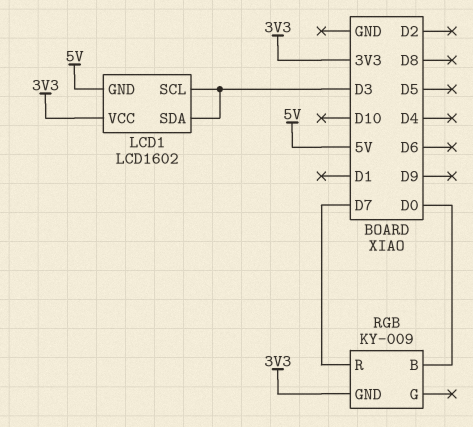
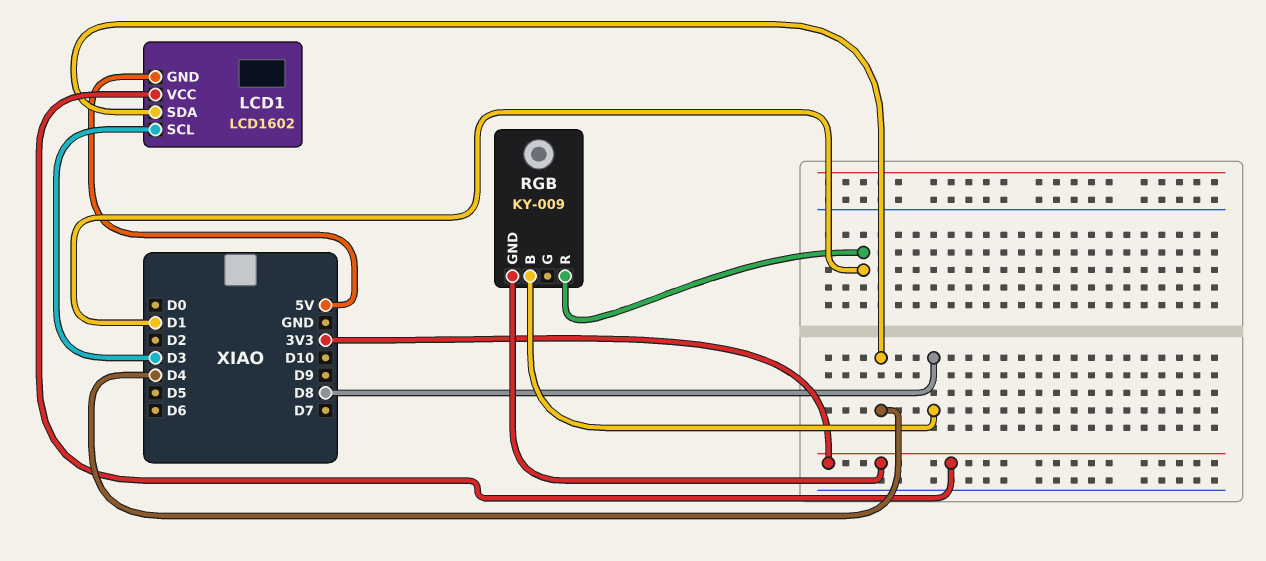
LCD1 pin SDA: D3 -> D4
RGB pin B: D0 -> D8
RGB pin R: D7 -> D1

